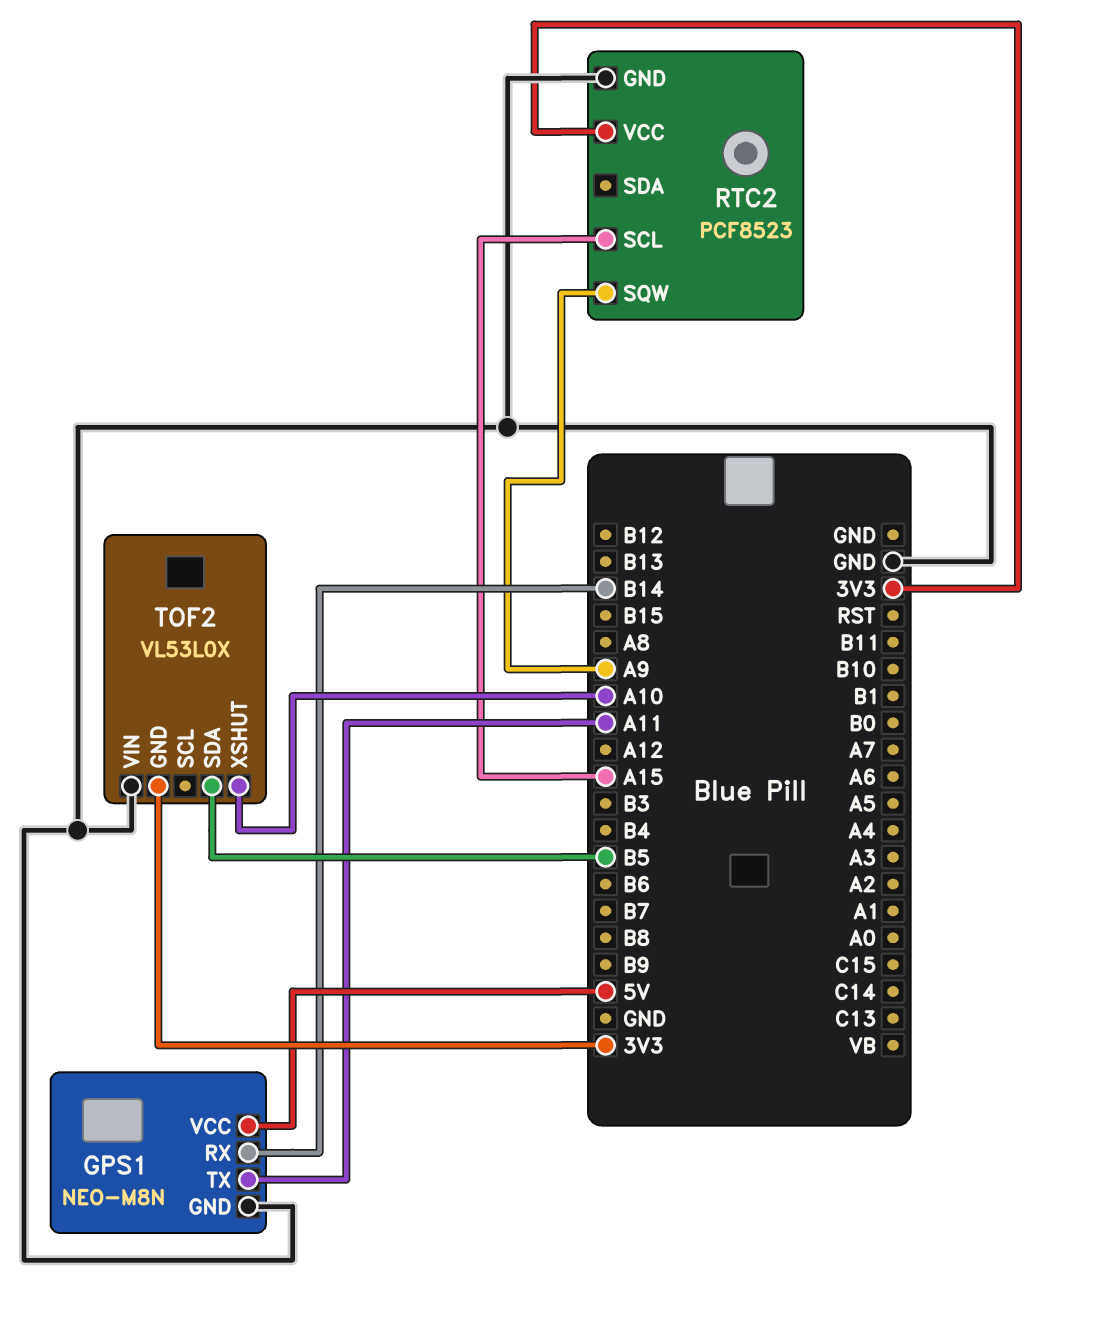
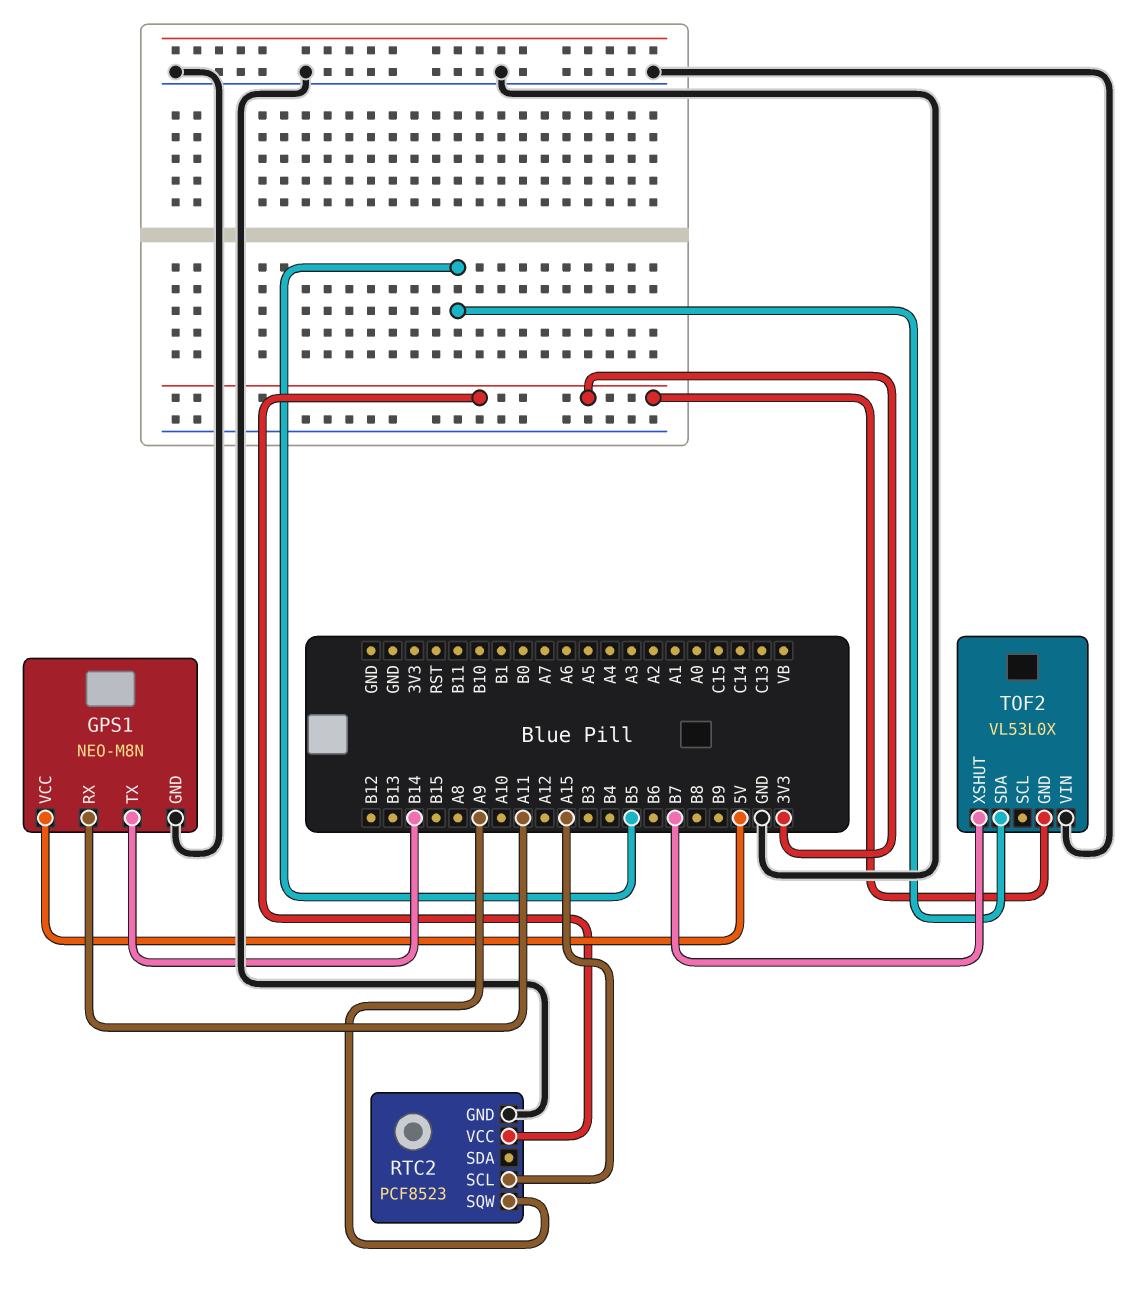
GPS1 pin RX: B14 -> A11
GPS1 pin TX: A11 -> B14
TOF2 pin XSHUT: A10 -> B7

